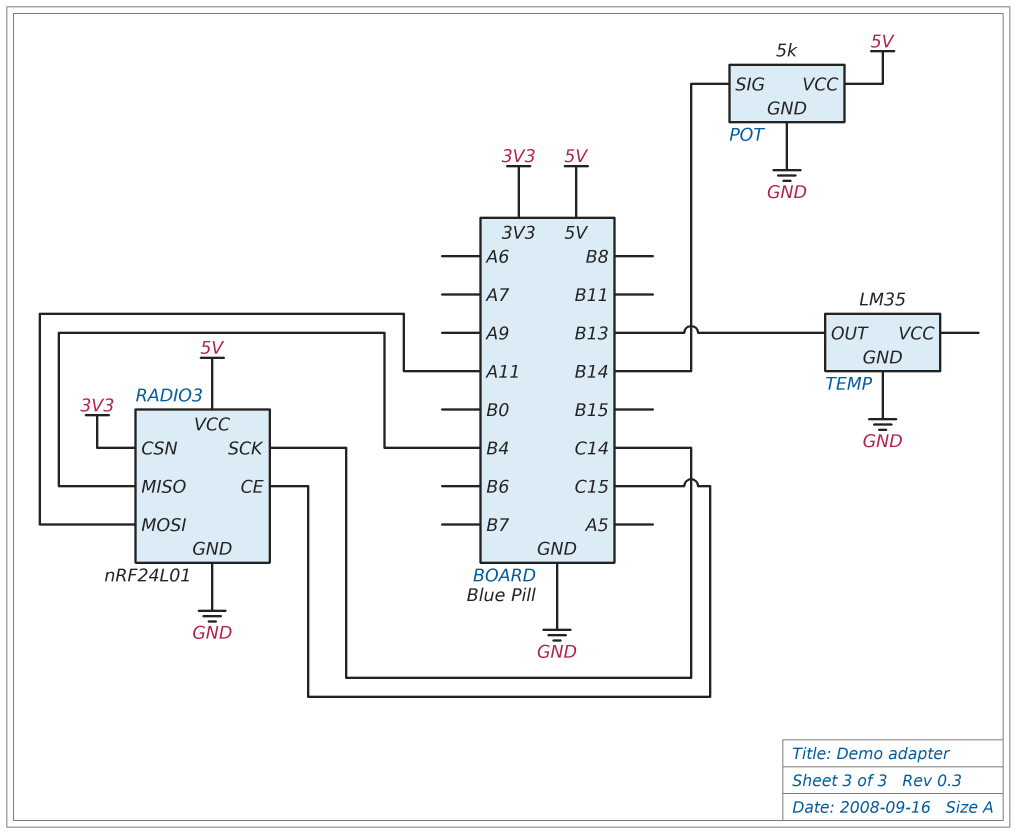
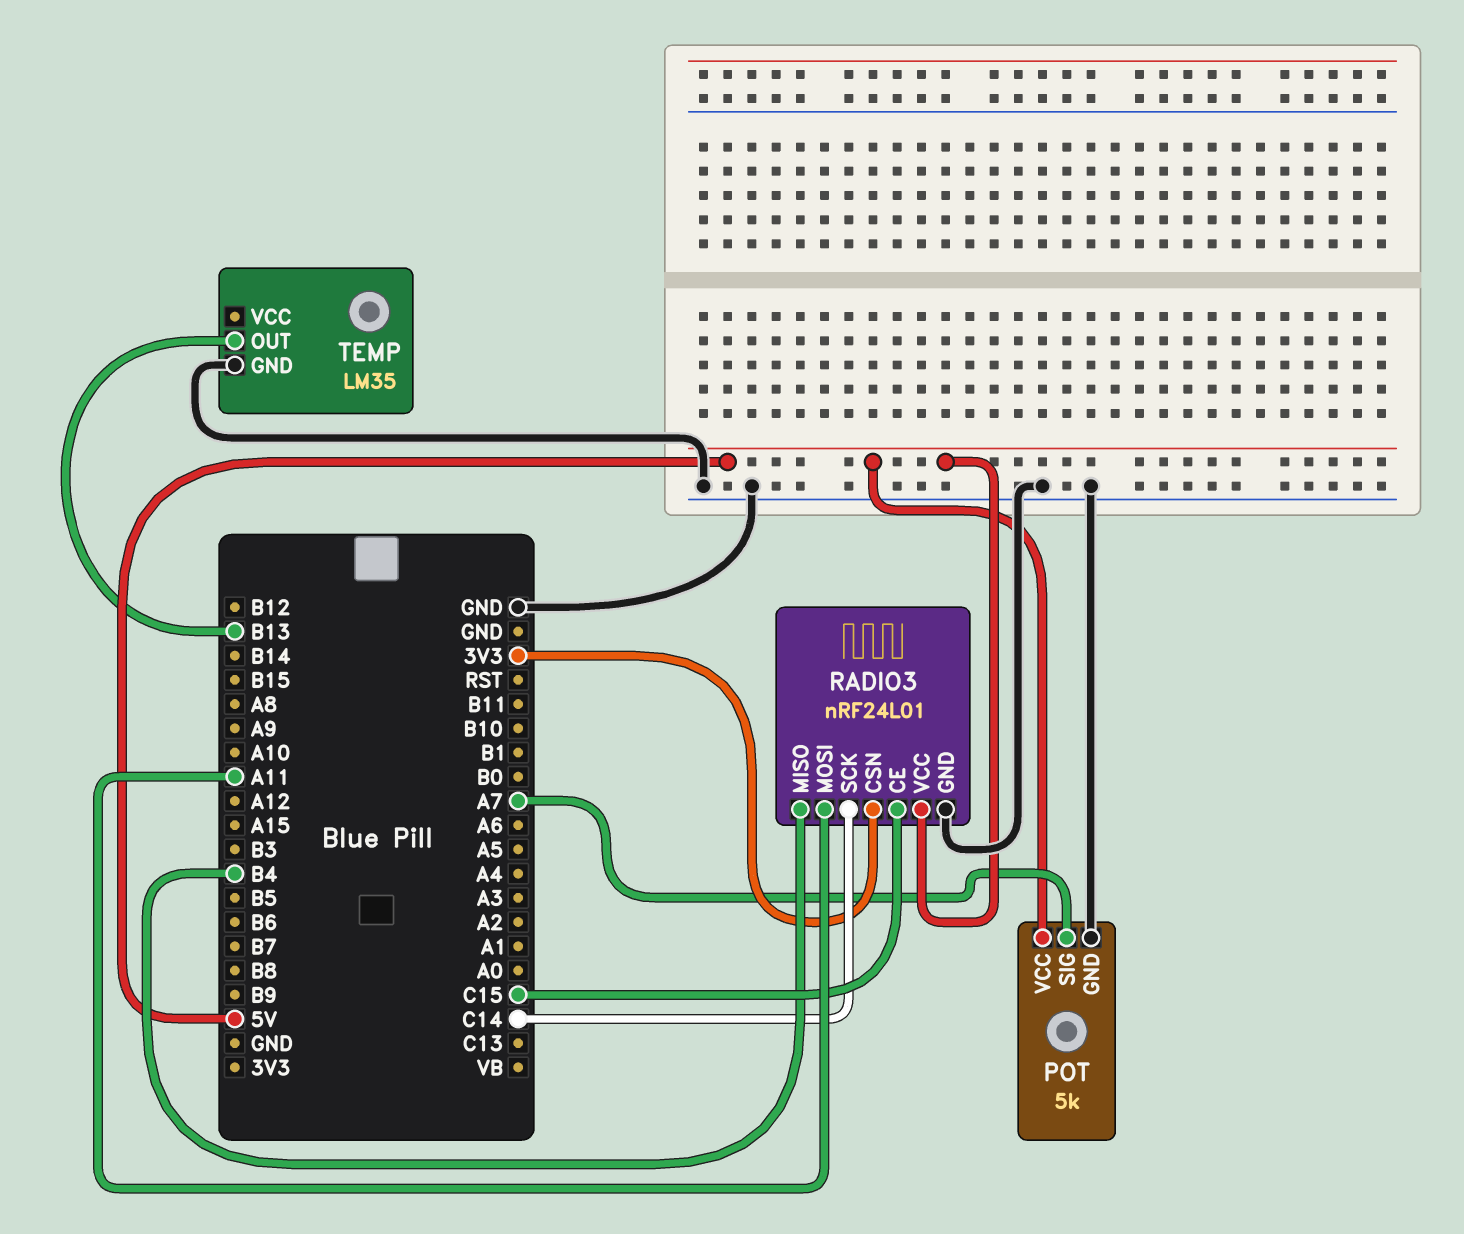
POT pin SIG: B14 -> A7

